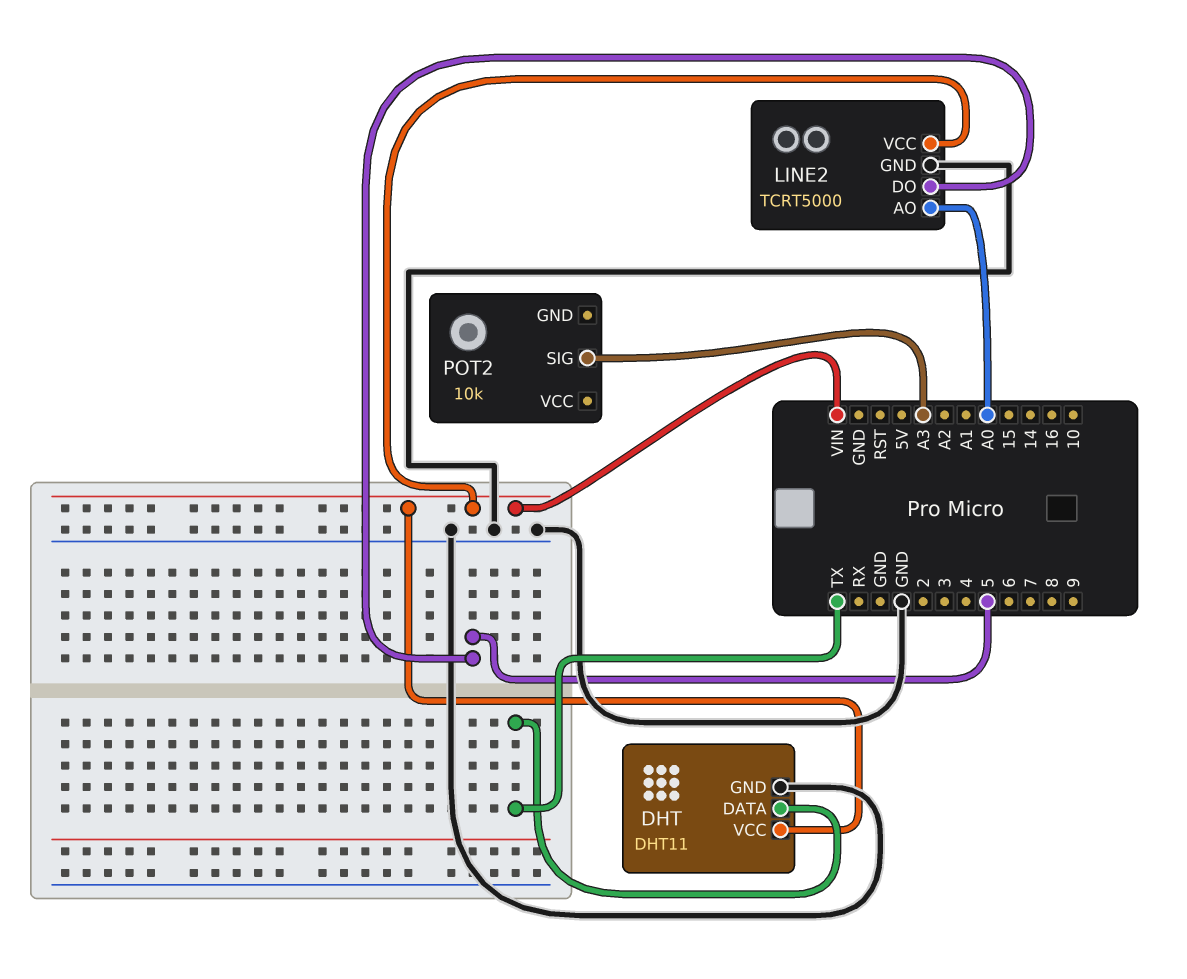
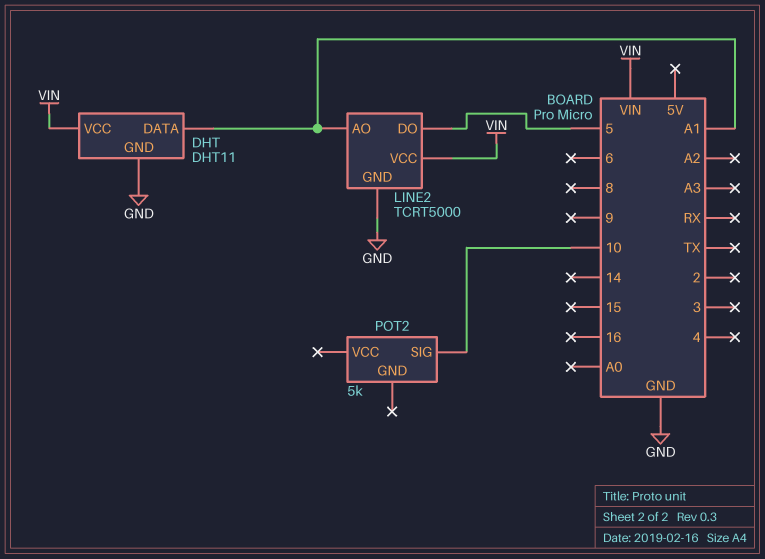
DHT pin DATA: TX -> A1
LINE2 pin AO: A0 -> A1
POT2: 10k -> 5k
POT2 pin SIG: A3 -> 10

